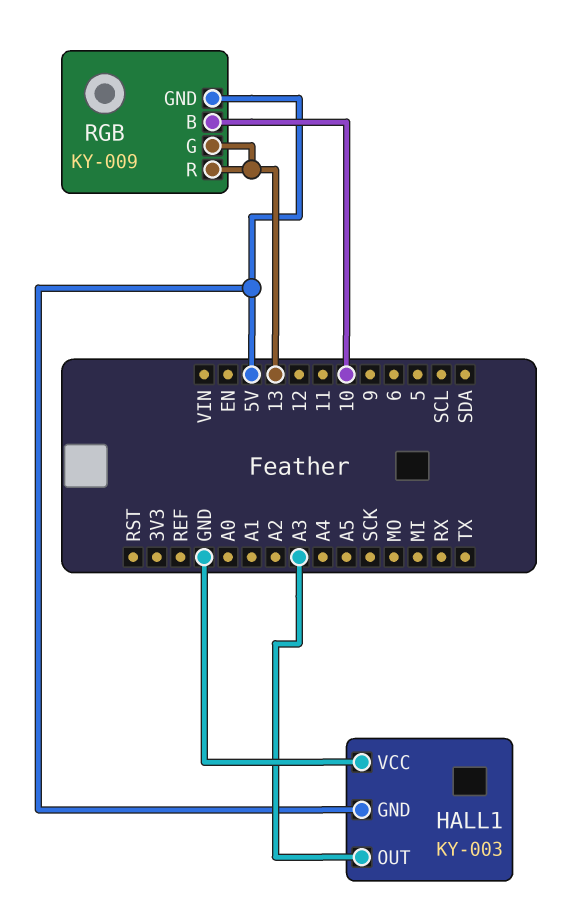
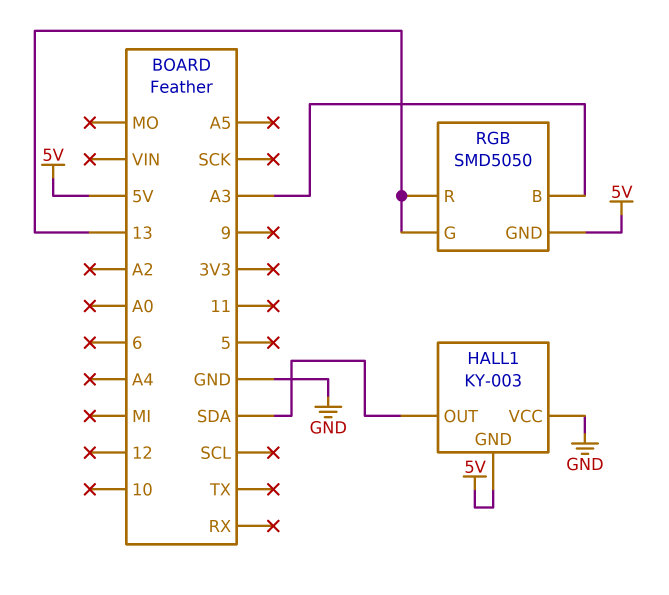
HALL1 pin OUT: A3 -> SDA
RGB: KY-009 -> SMD5050
RGB pin B: 10 -> A3

